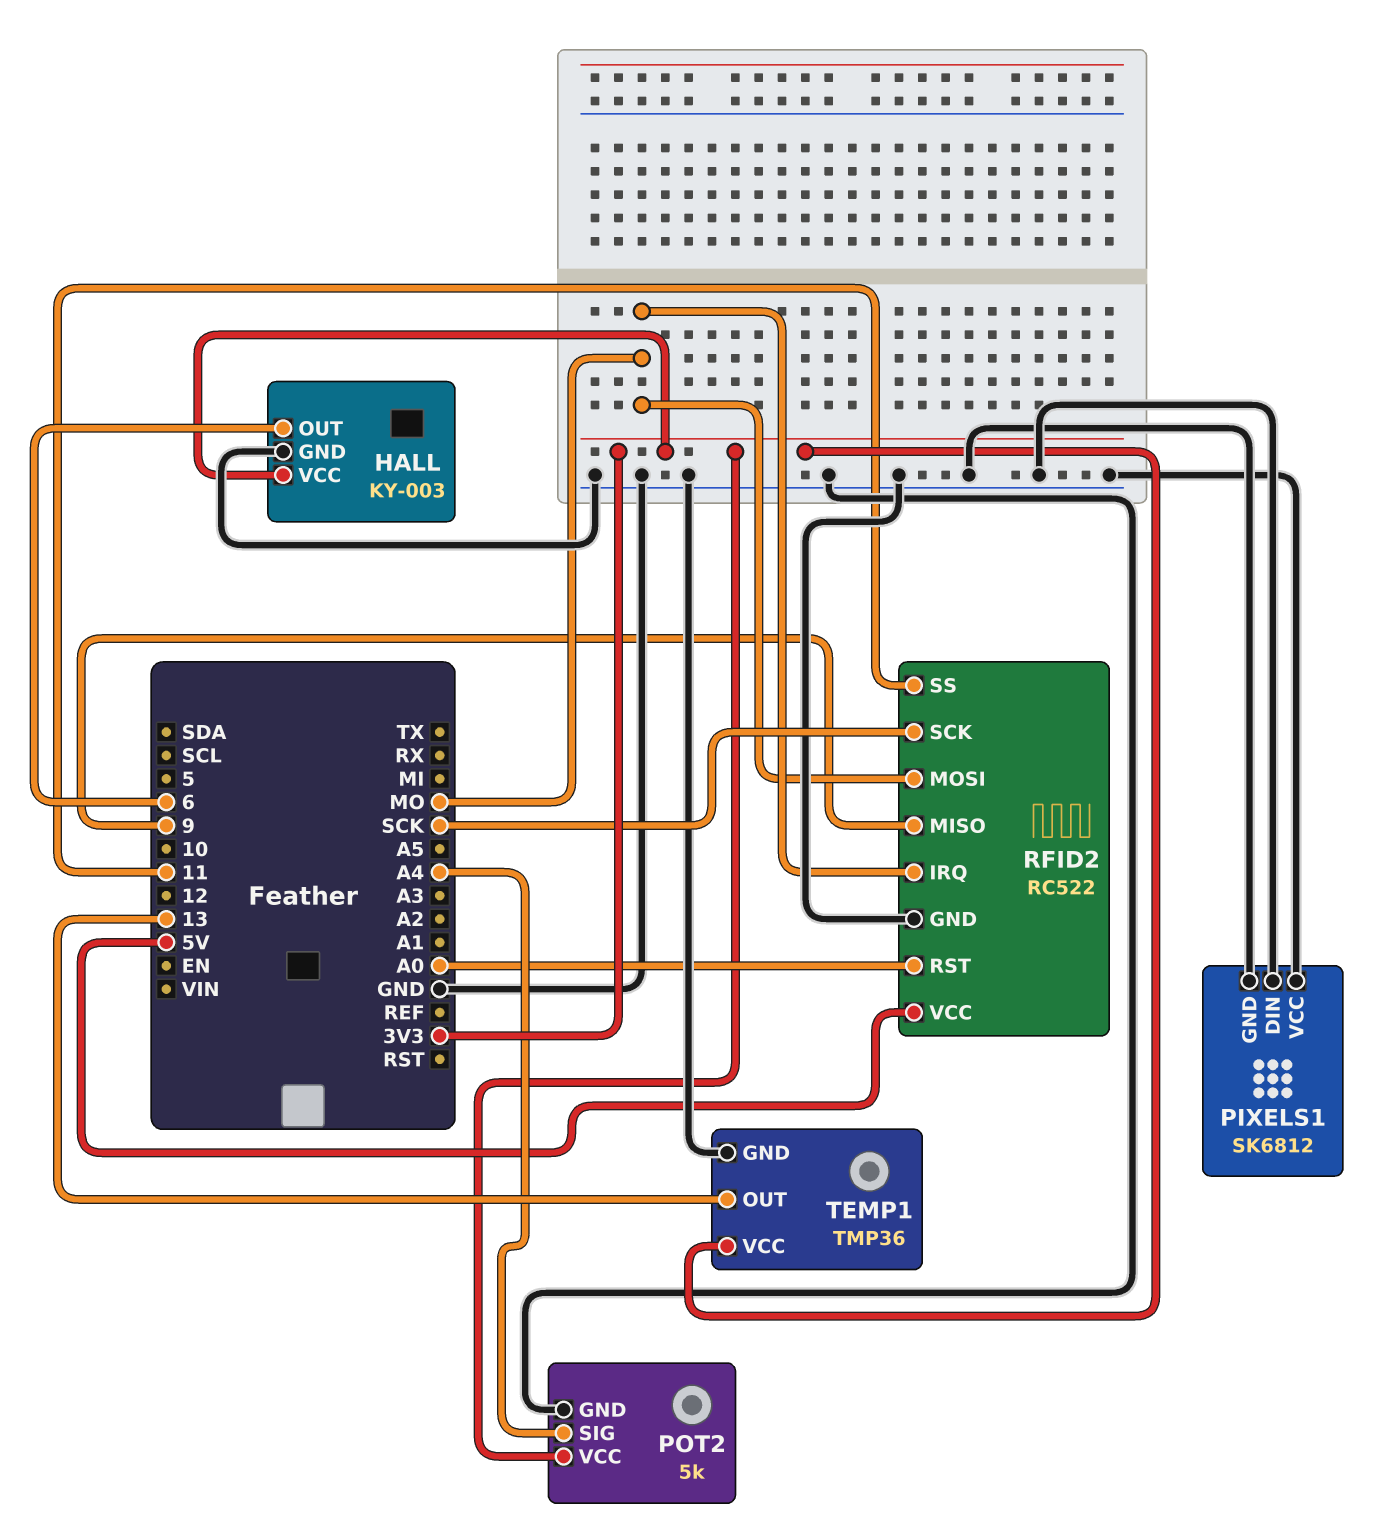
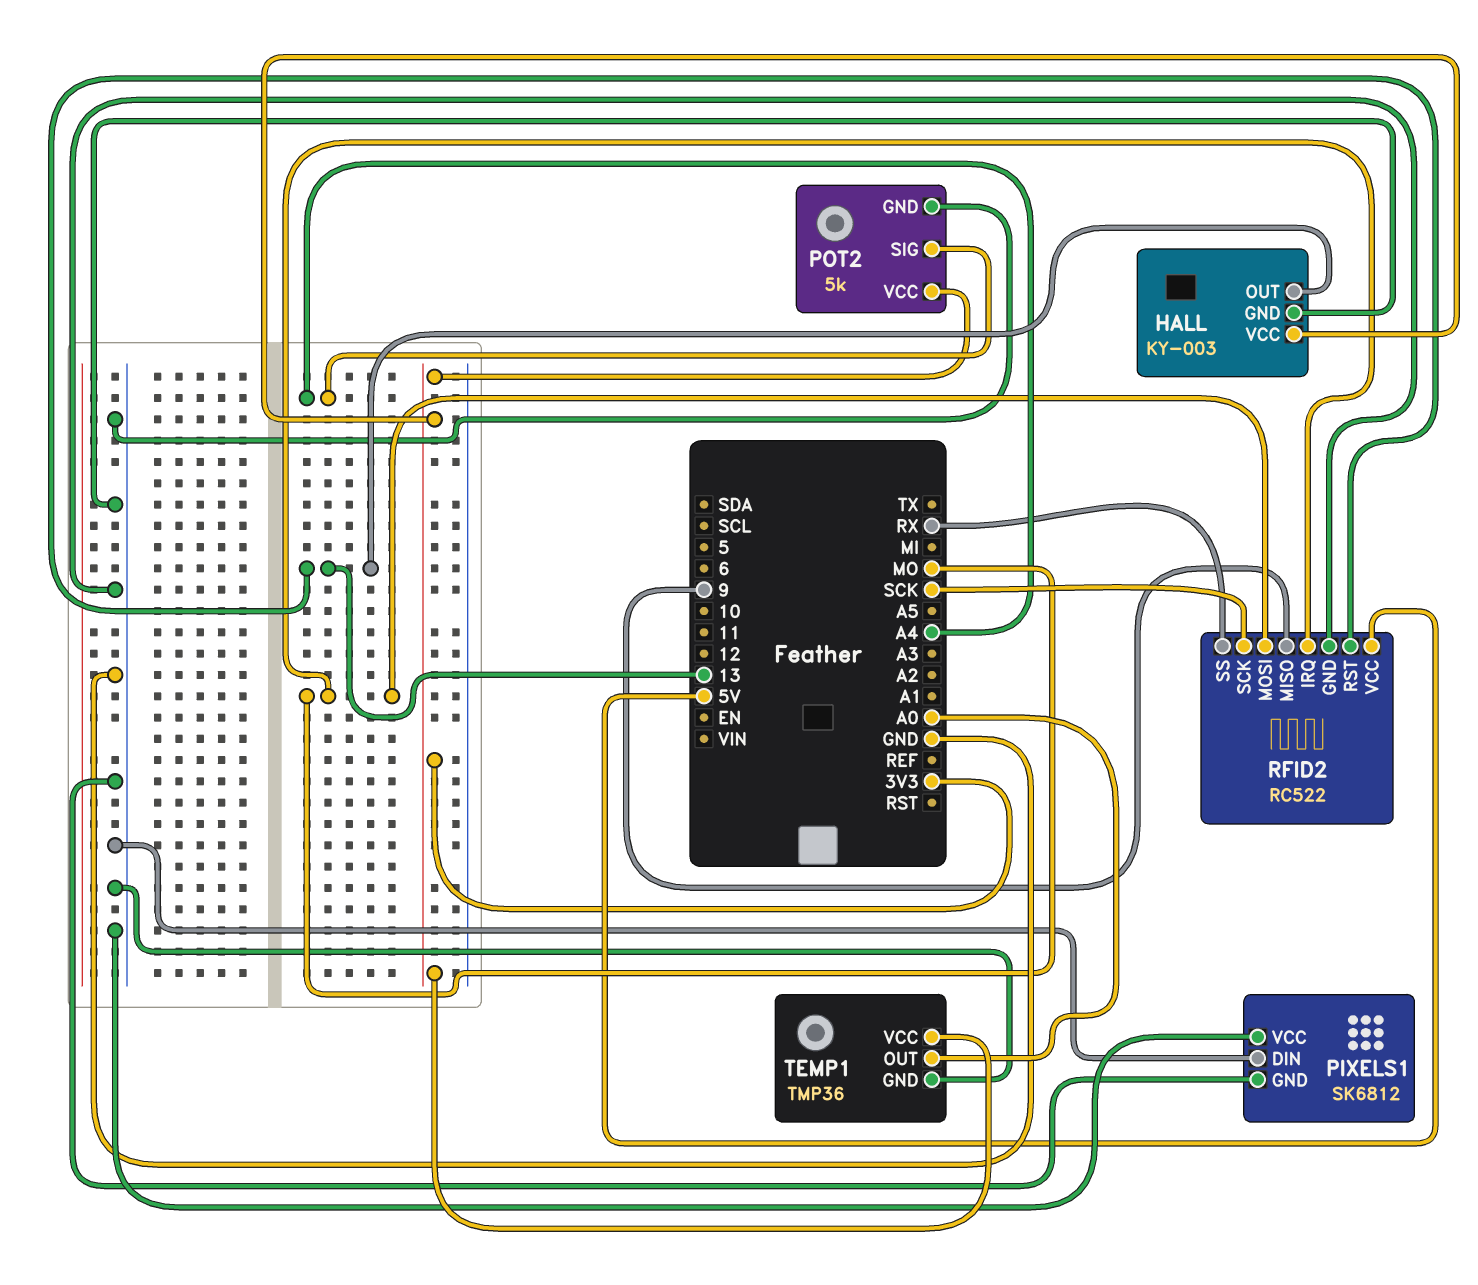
HALL pin OUT: 6 -> 13
RFID2 pin RST: A0 -> 13
RFID2 pin SS: 11 -> RX
TEMP1 pin OUT: 13 -> A0

